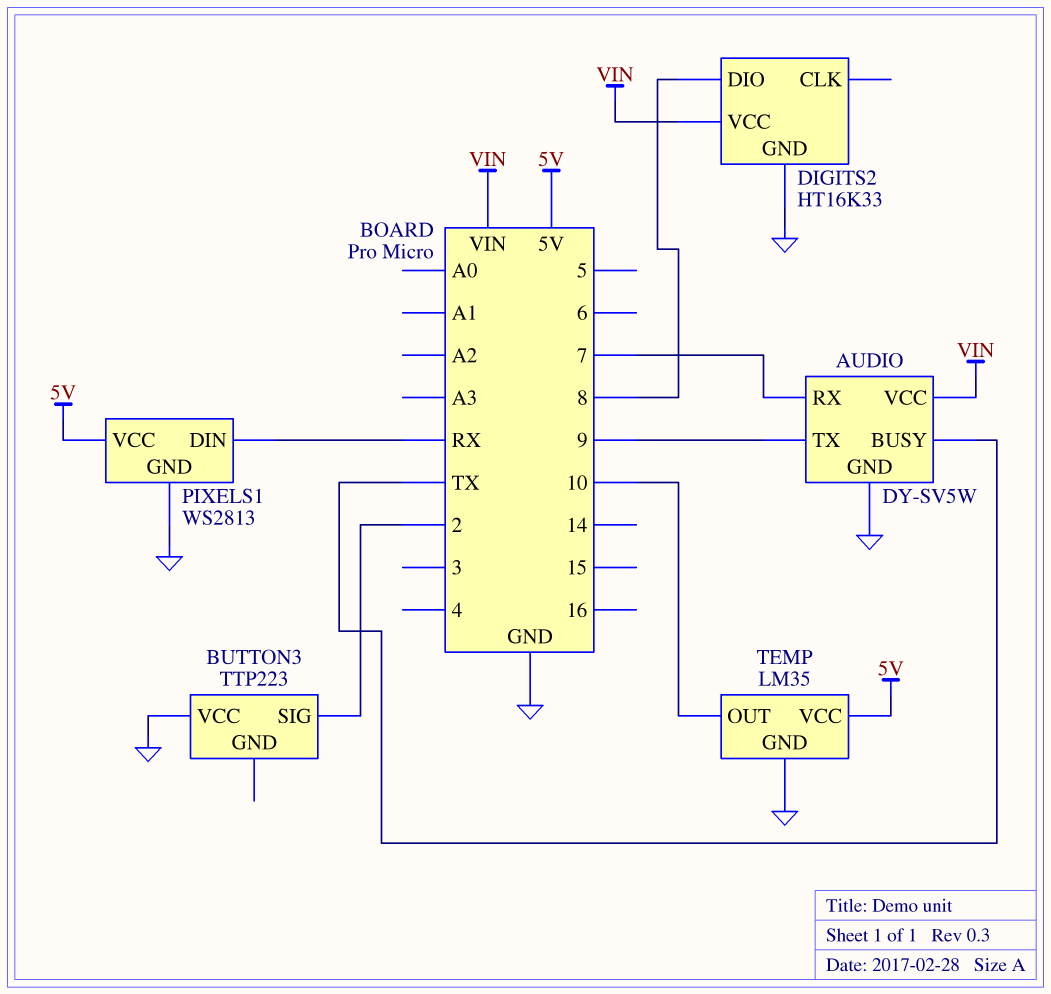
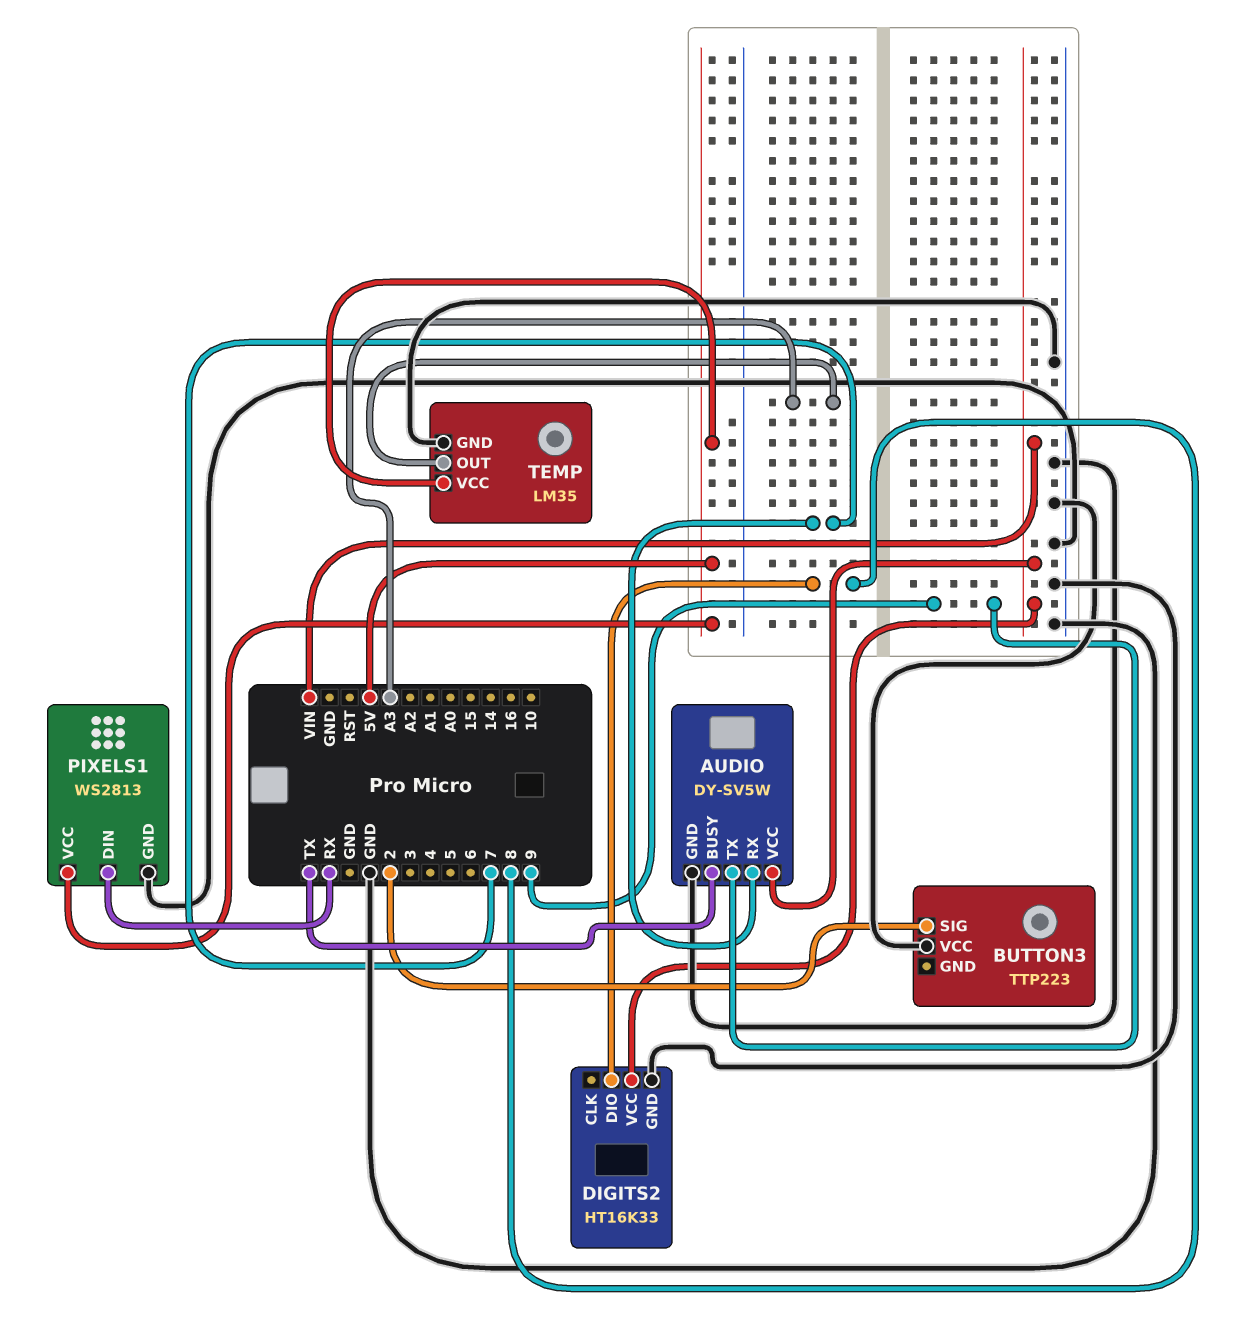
TEMP pin OUT: 10 -> A3

